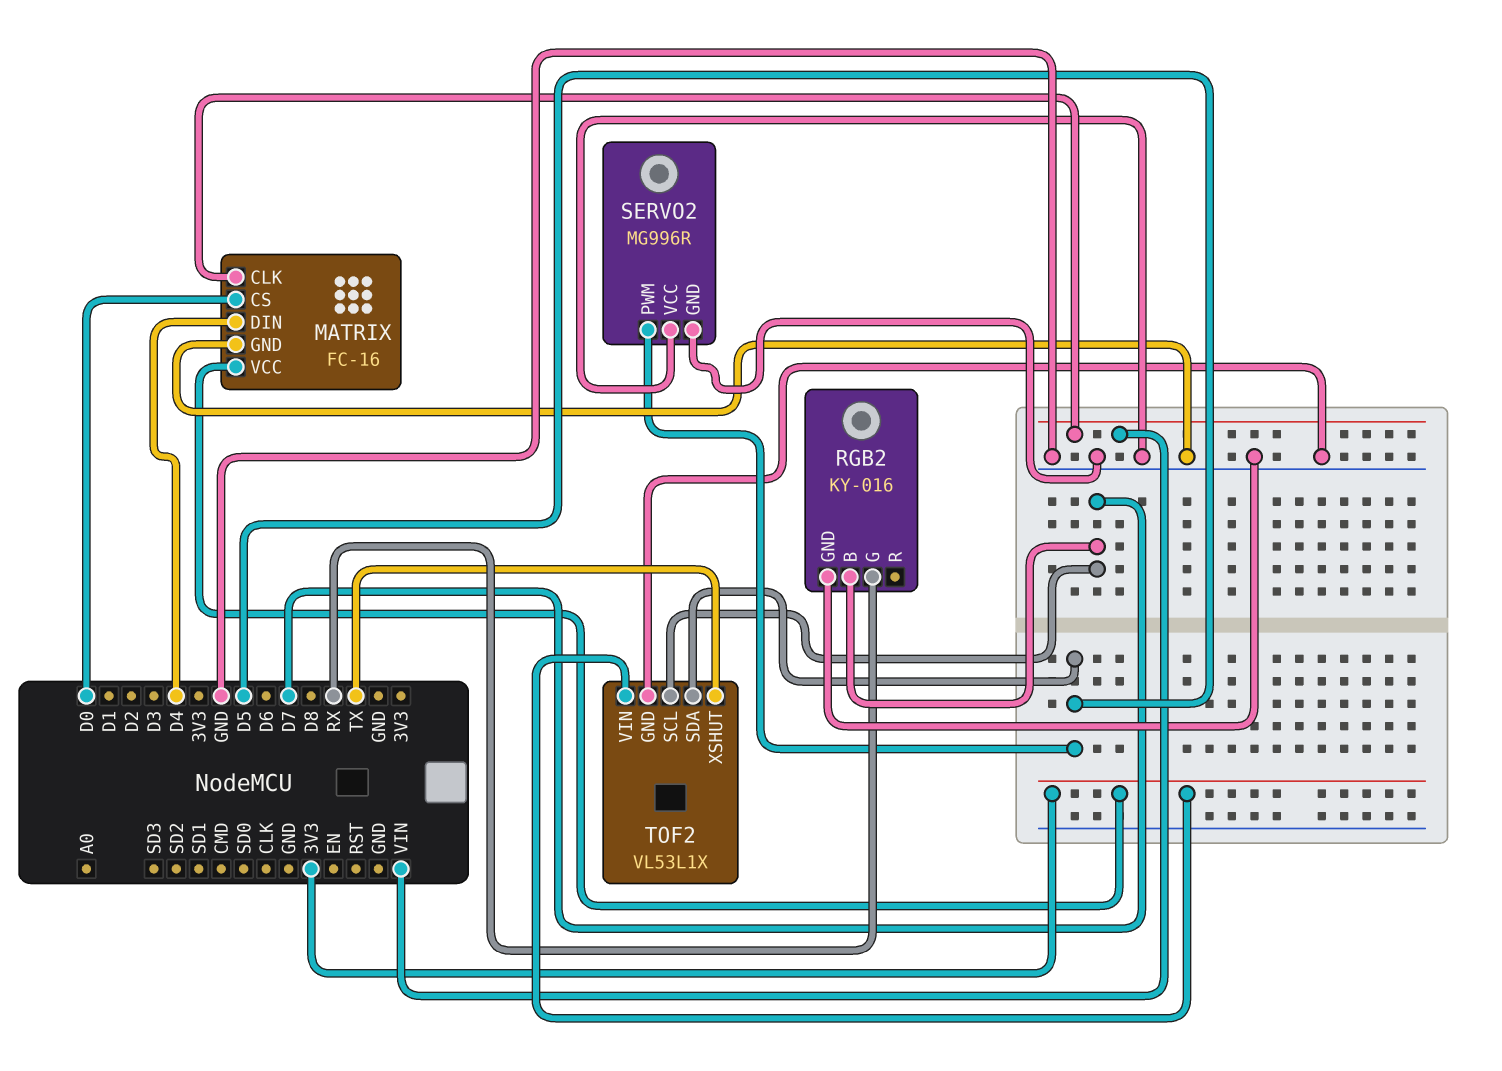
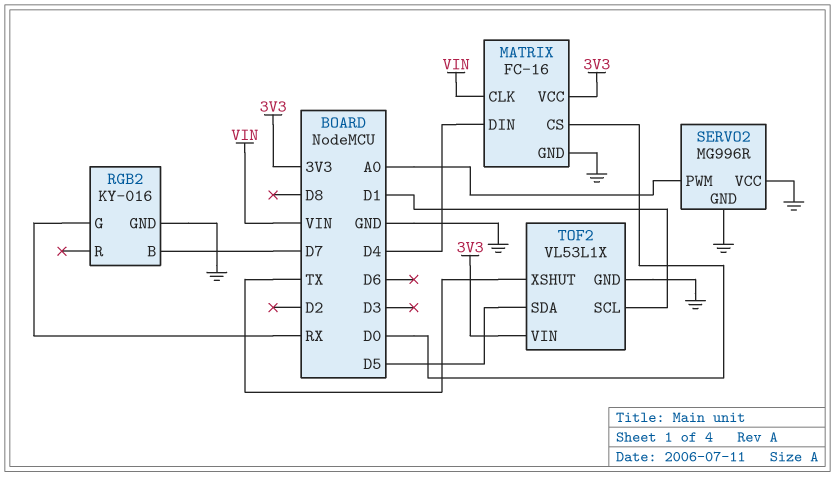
SERVO2 pin PWM: D5 -> A0
TOF2 pin SCL: D7 -> D1

